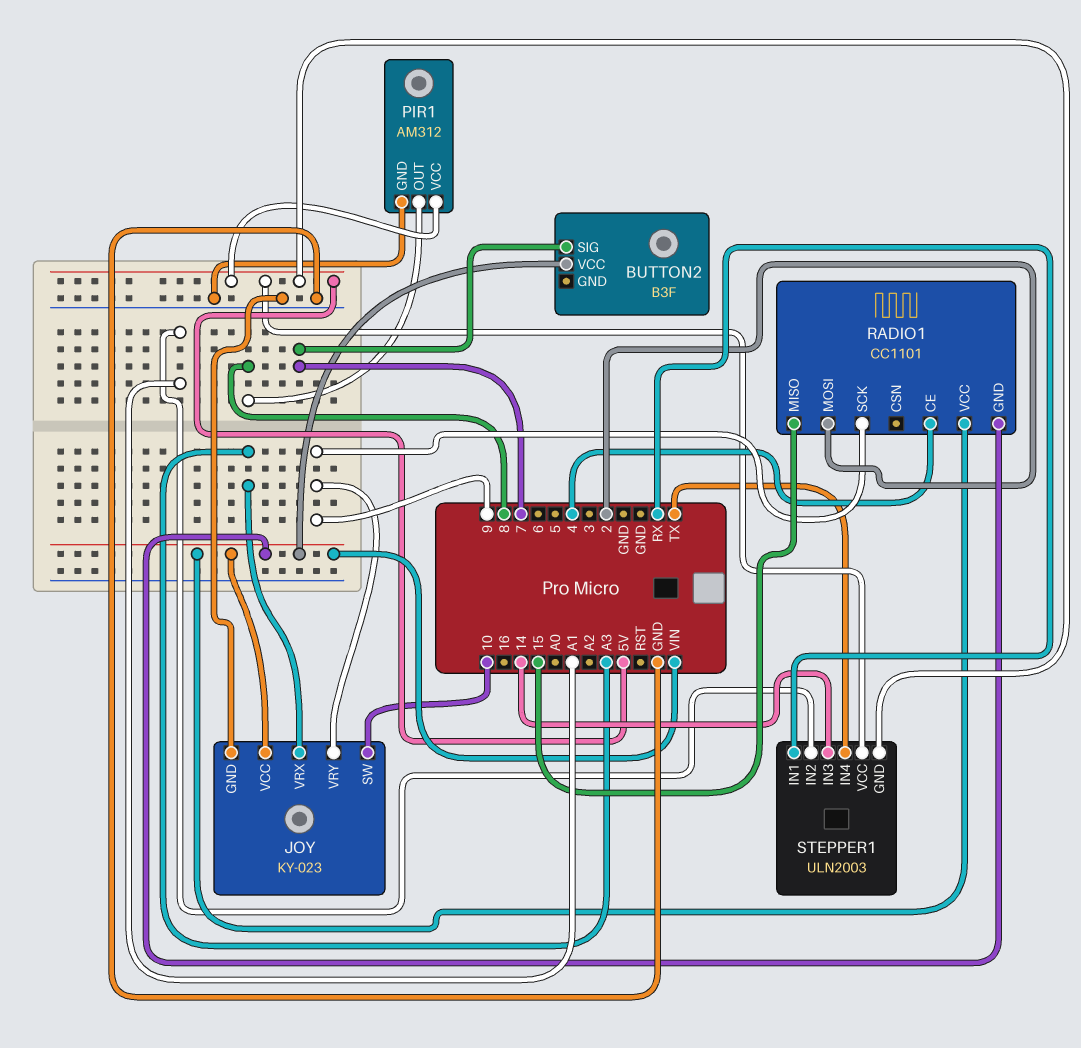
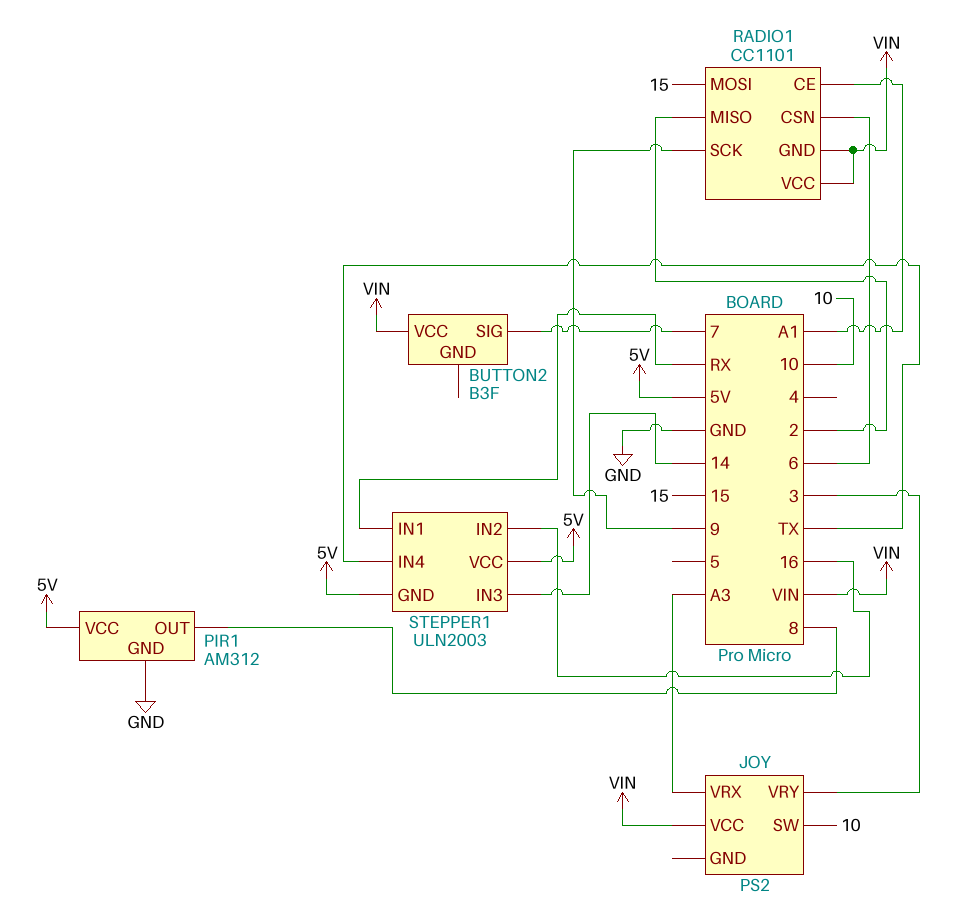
JOY: KY-023 -> PS2
JOY pin GND: GND -> none
JOY pin VRY: 9 -> 3
RADIO1 pin CE: 4 -> A1
RADIO1 pin CSN: none -> 6
RADIO1 pin MISO: 15 -> 2
RADIO1 pin MOSI: 2 -> 15
STEPPER1 pin IN2: A1 -> 16

